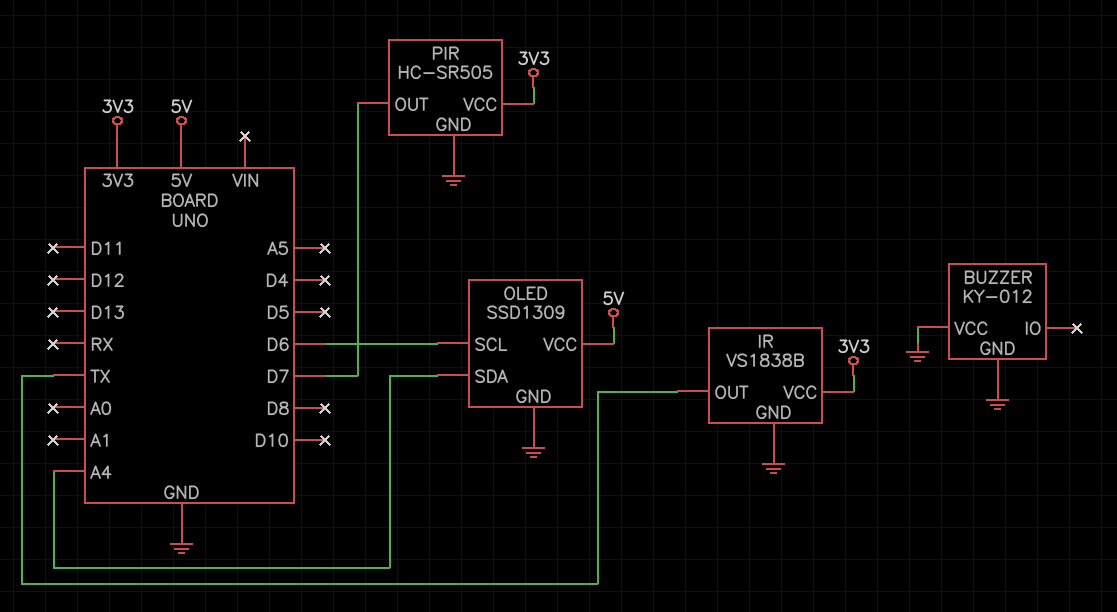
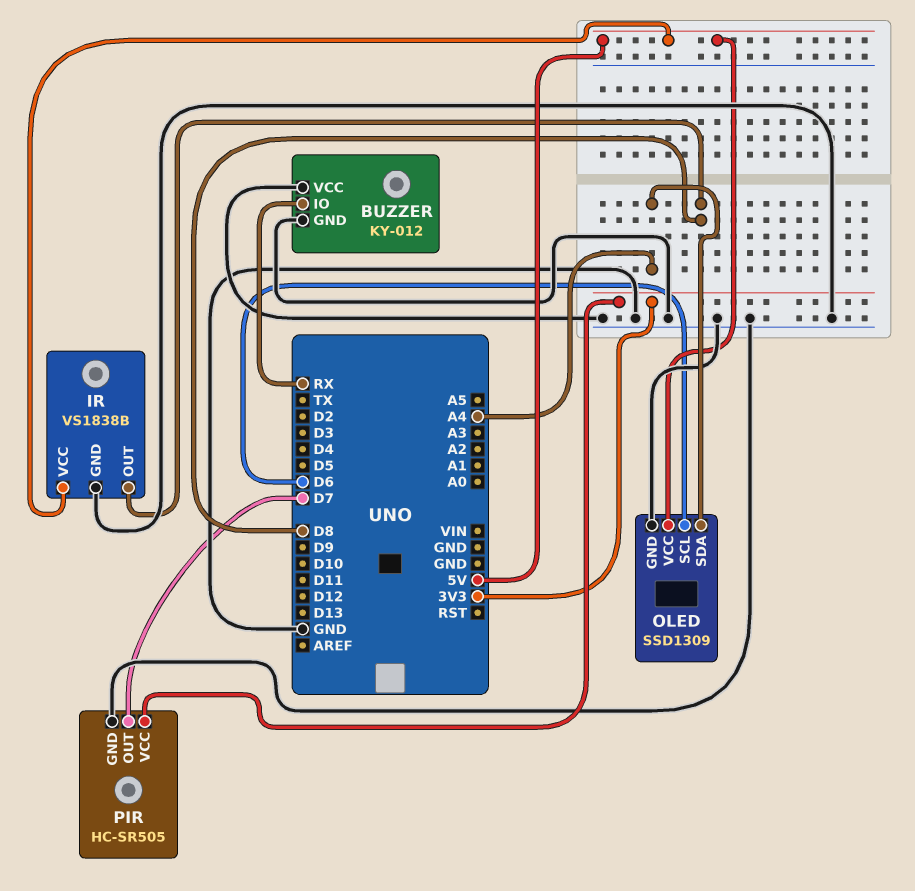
BUZZER pin IO: none -> RX
IR pin OUT: TX -> D8
IR pin VCC: 3V3 -> 5V

